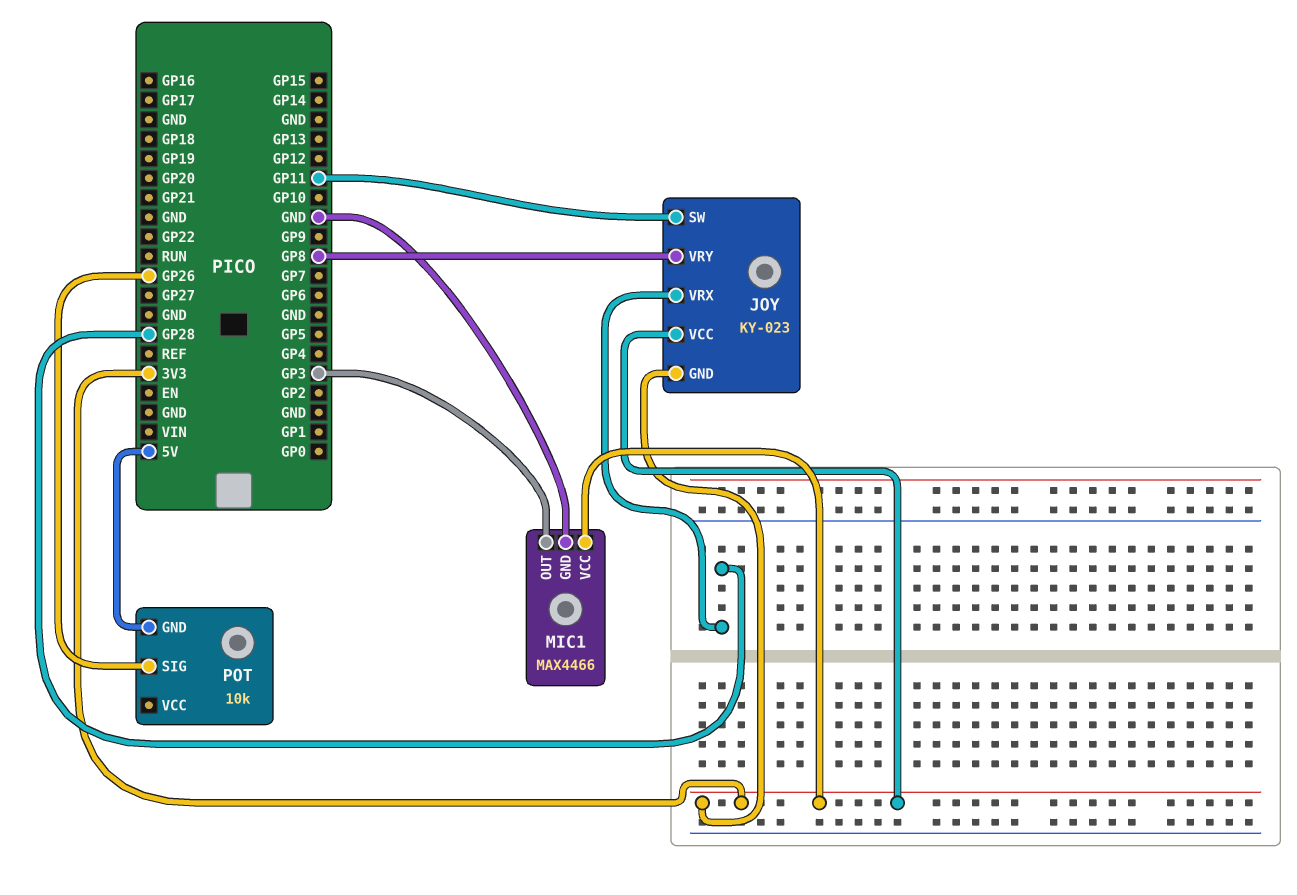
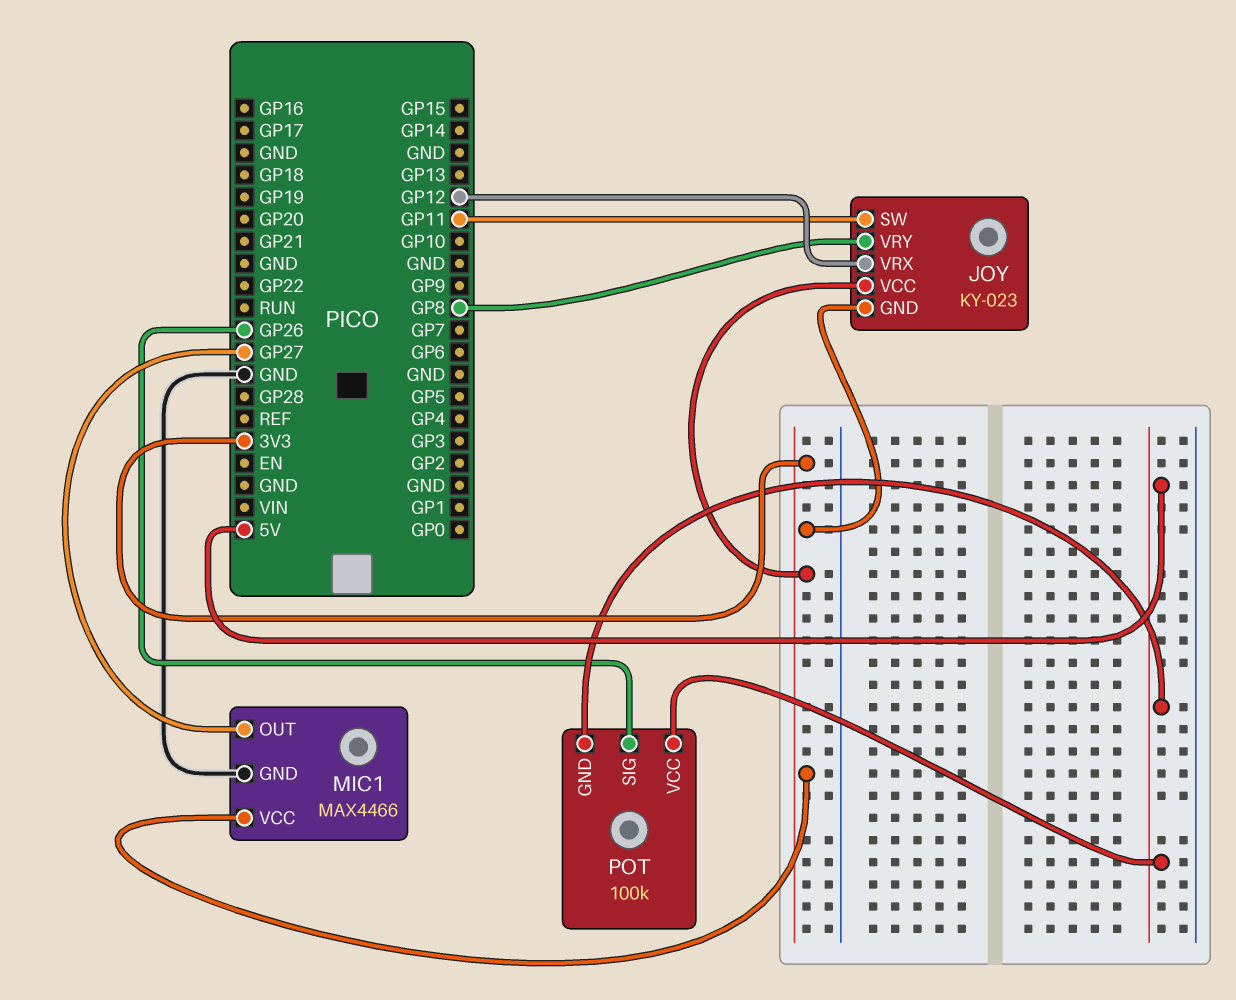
JOY pin VRX: GP28 -> GP12
MIC1 pin OUT: GP3 -> GP27
POT: 10k -> 100k
POT pin VCC: none -> 5V

